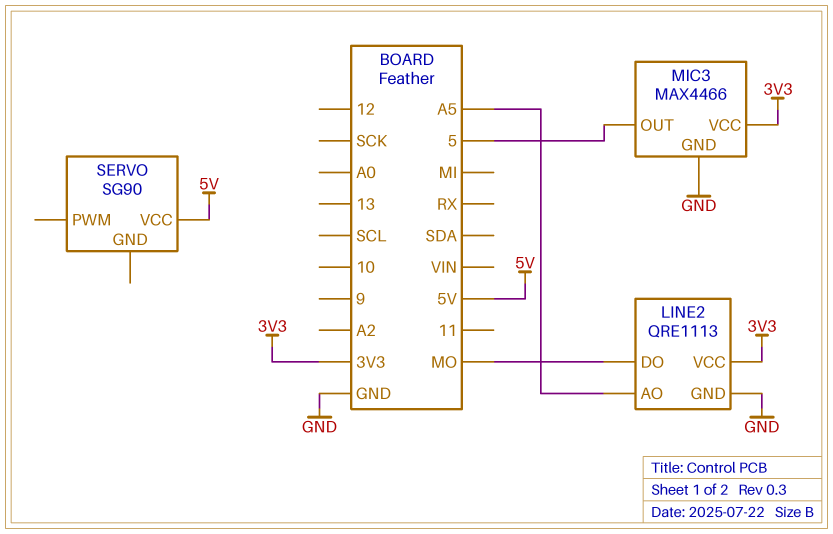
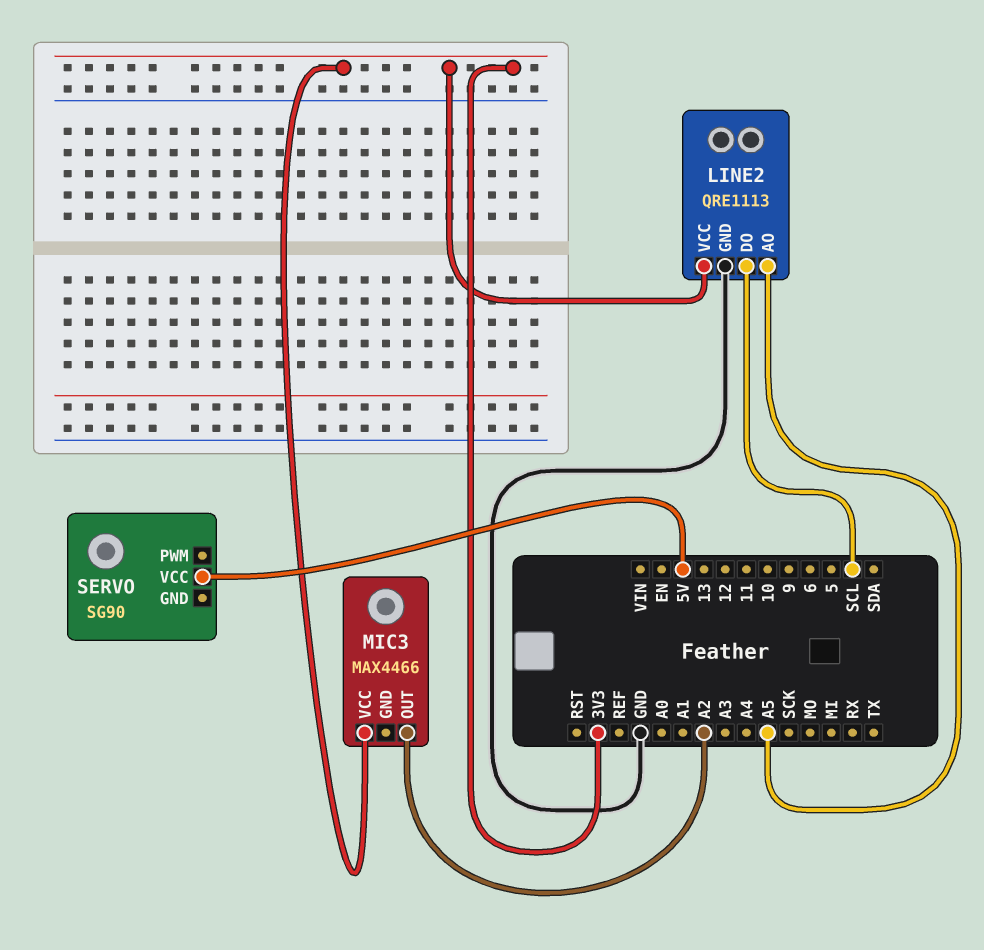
LINE2 pin DO: MO -> SCL
MIC3 pin GND: GND -> none
MIC3 pin OUT: 5 -> A2

